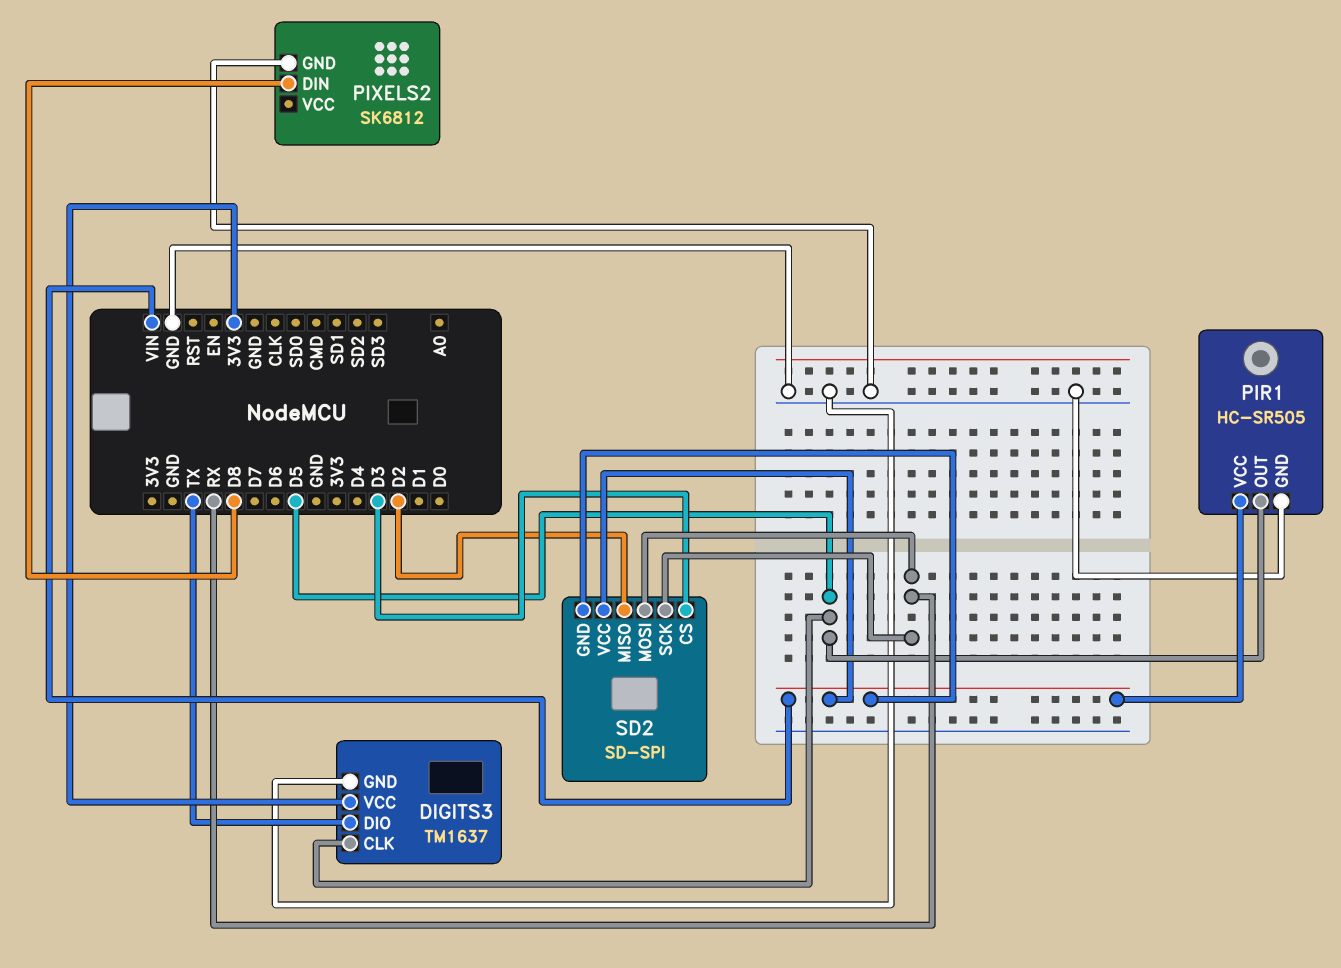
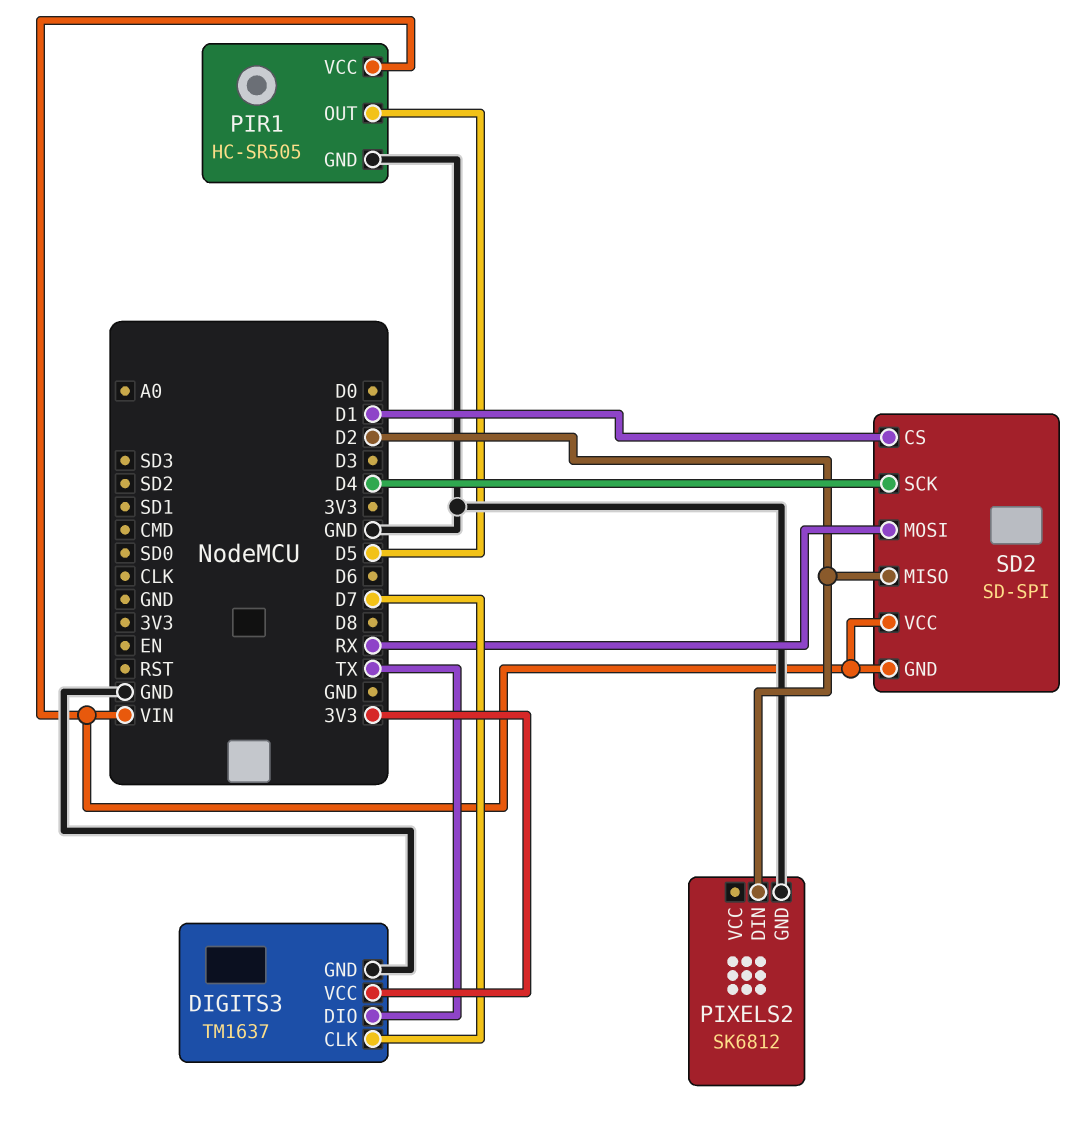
DIGITS3 pin CLK: D5 -> D7
PIXELS2 pin DIN: D8 -> D2
SD2 pin CS: D3 -> D1
SD2 pin SCK: RX -> D4

